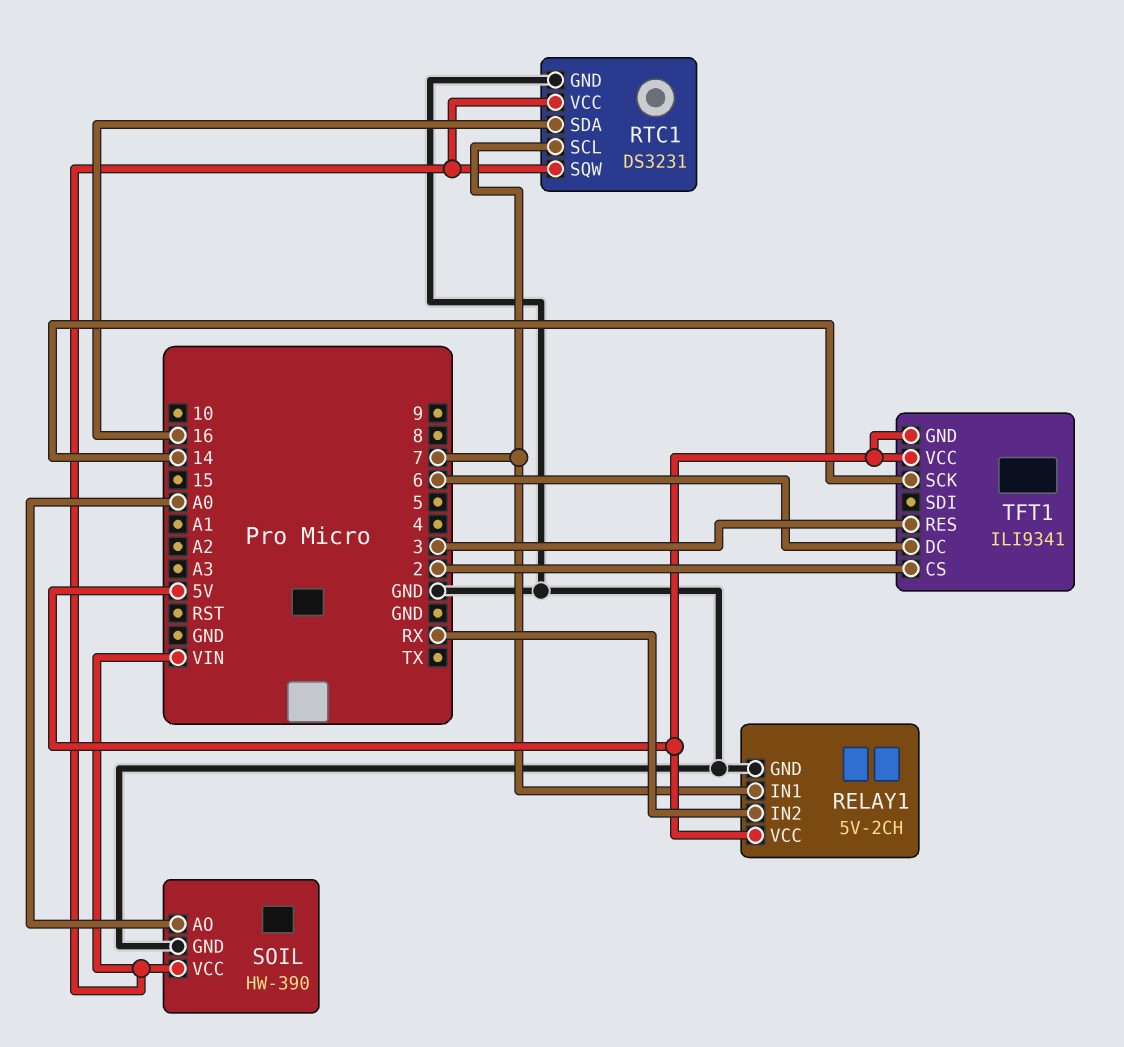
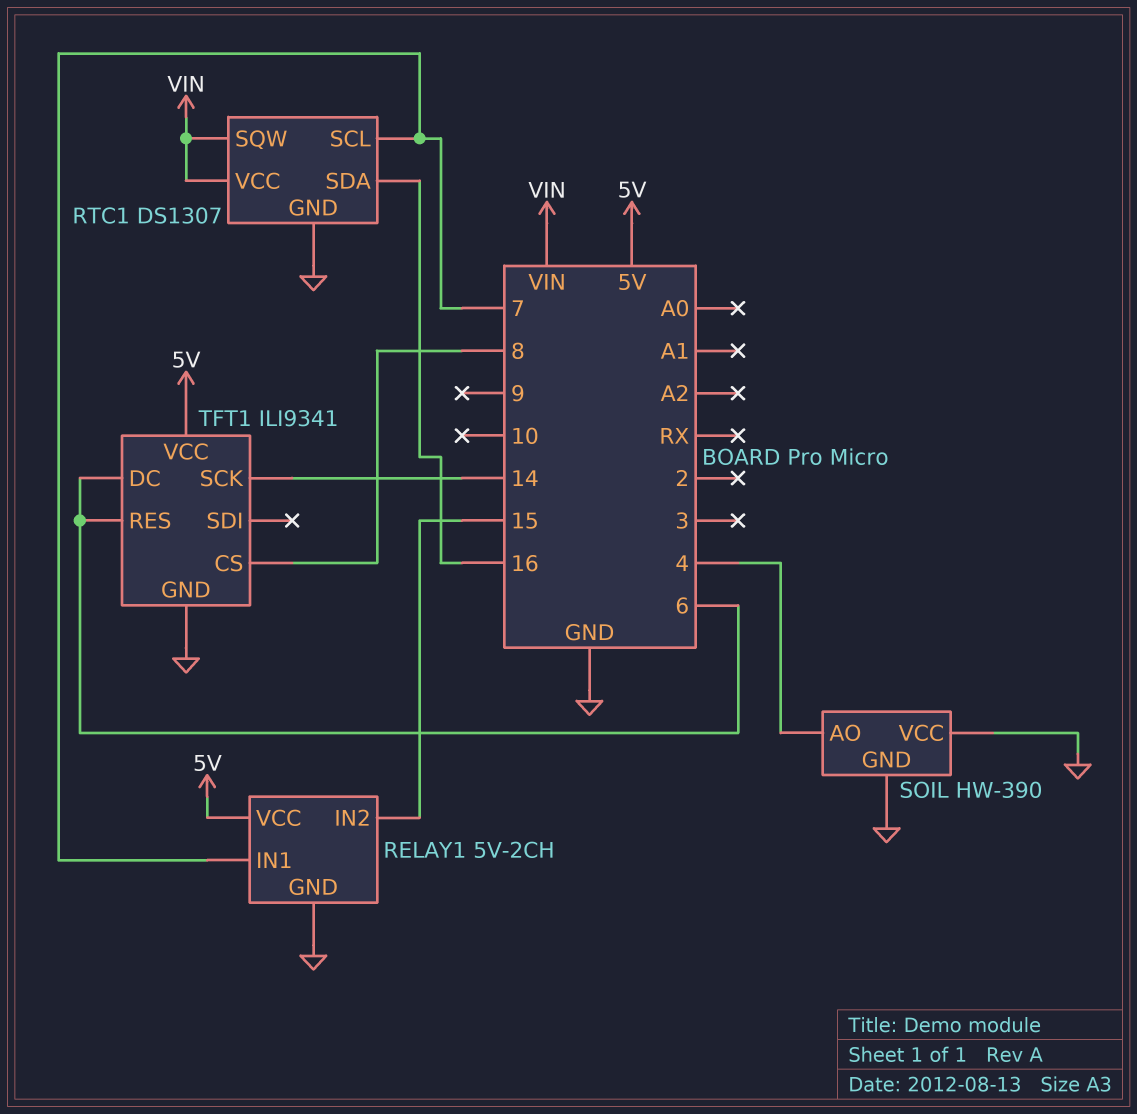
RELAY1 pin IN2: RX -> 15
RTC1: DS3231 -> DS1307
SOIL pin AO: A0 -> 4
SOIL pin VCC: VIN -> GND
TFT1 pin CS: 2 -> 8
TFT1 pin GND: 5V -> GND
TFT1 pin RES: 3 -> 6

